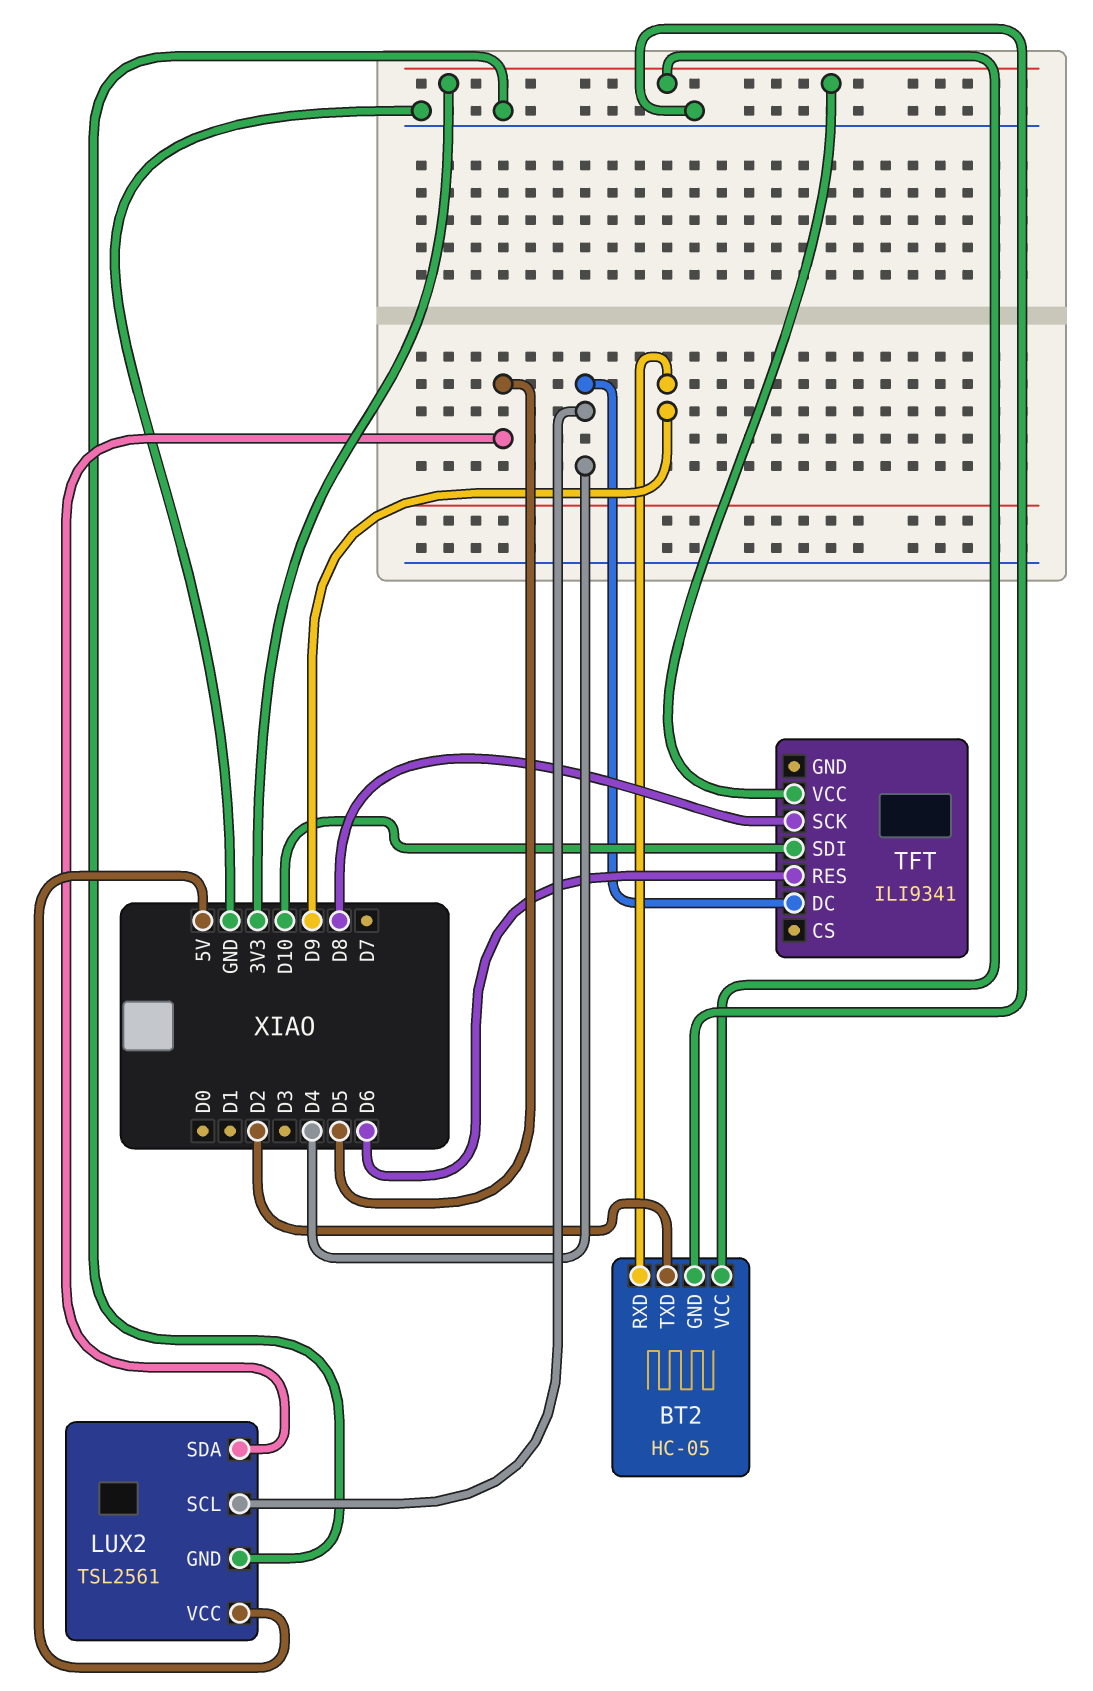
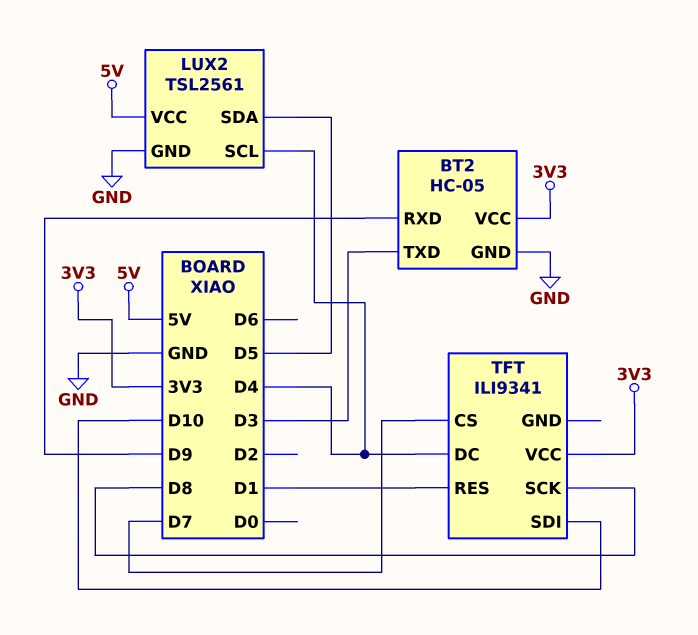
BT2 pin TXD: D2 -> D3
TFT pin CS: none -> D7
TFT pin RES: D6 -> D1

